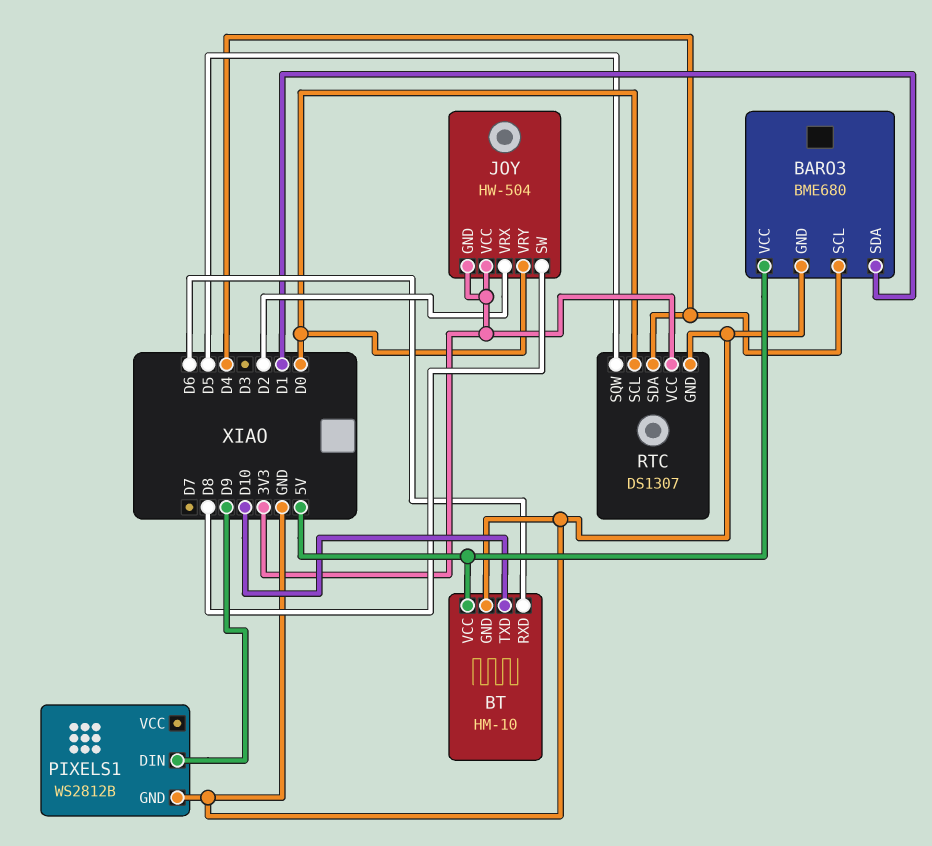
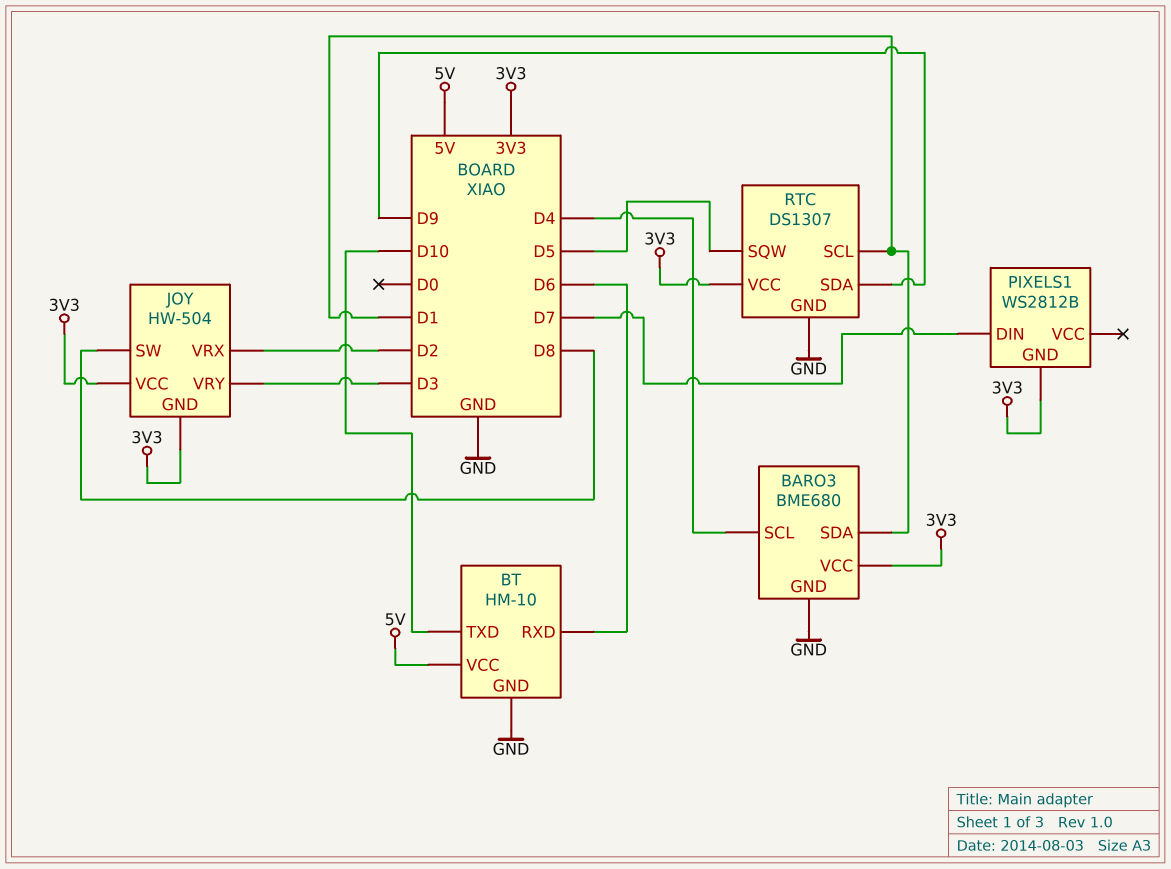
BARO3 pin VCC: 5V -> 3V3
JOY pin VRY: D0 -> D3
PIXELS1 pin DIN: D9 -> D7
PIXELS1 pin GND: GND -> 3V3
RTC pin SCL: D0 -> D1
RTC pin SDA: D4 -> D9

